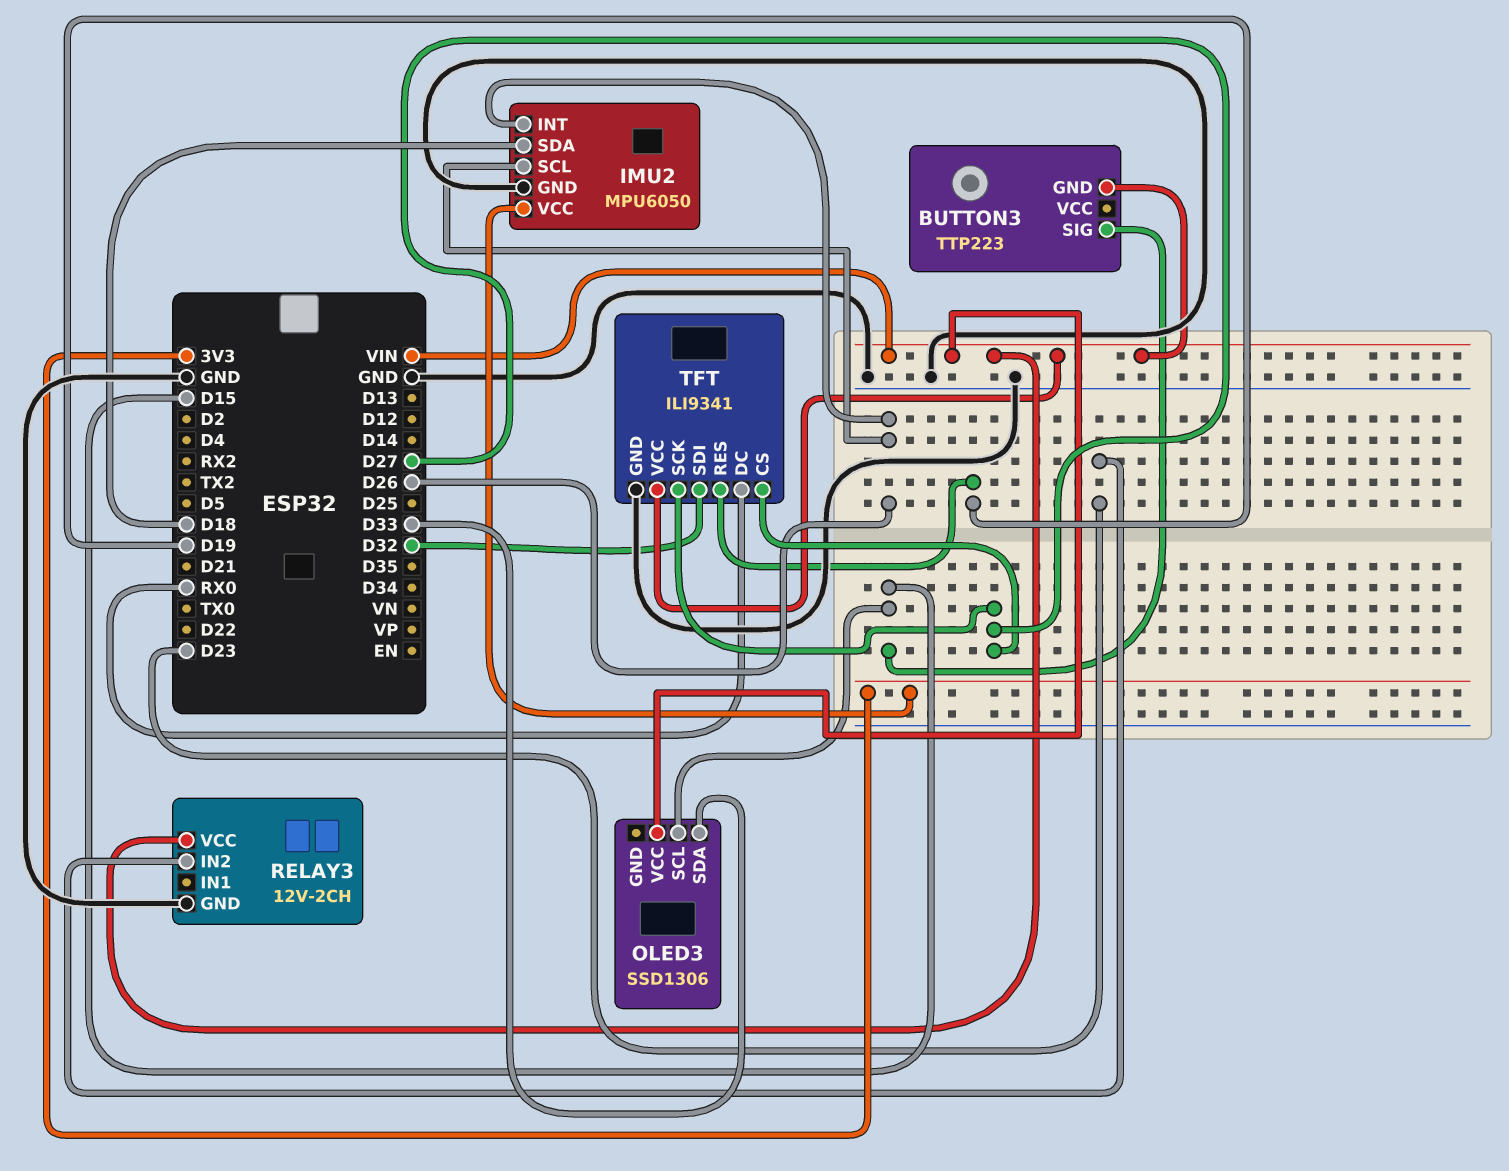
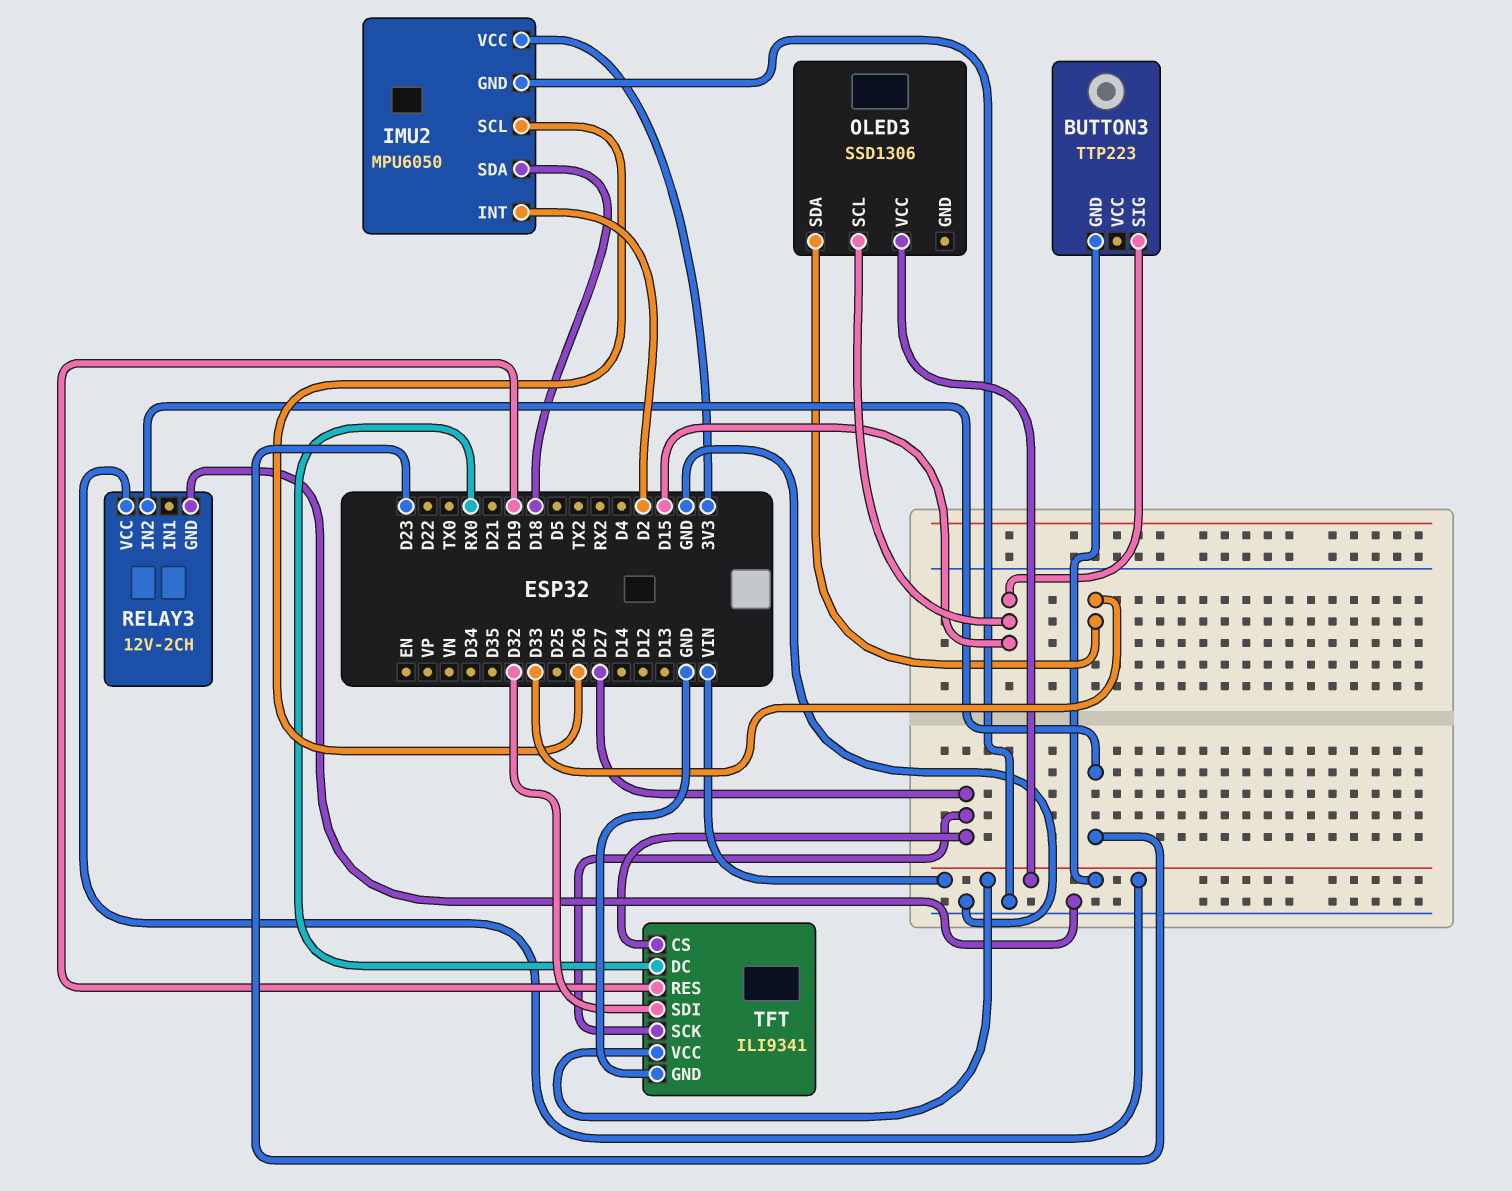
IMU2 pin INT: D26 -> D2

